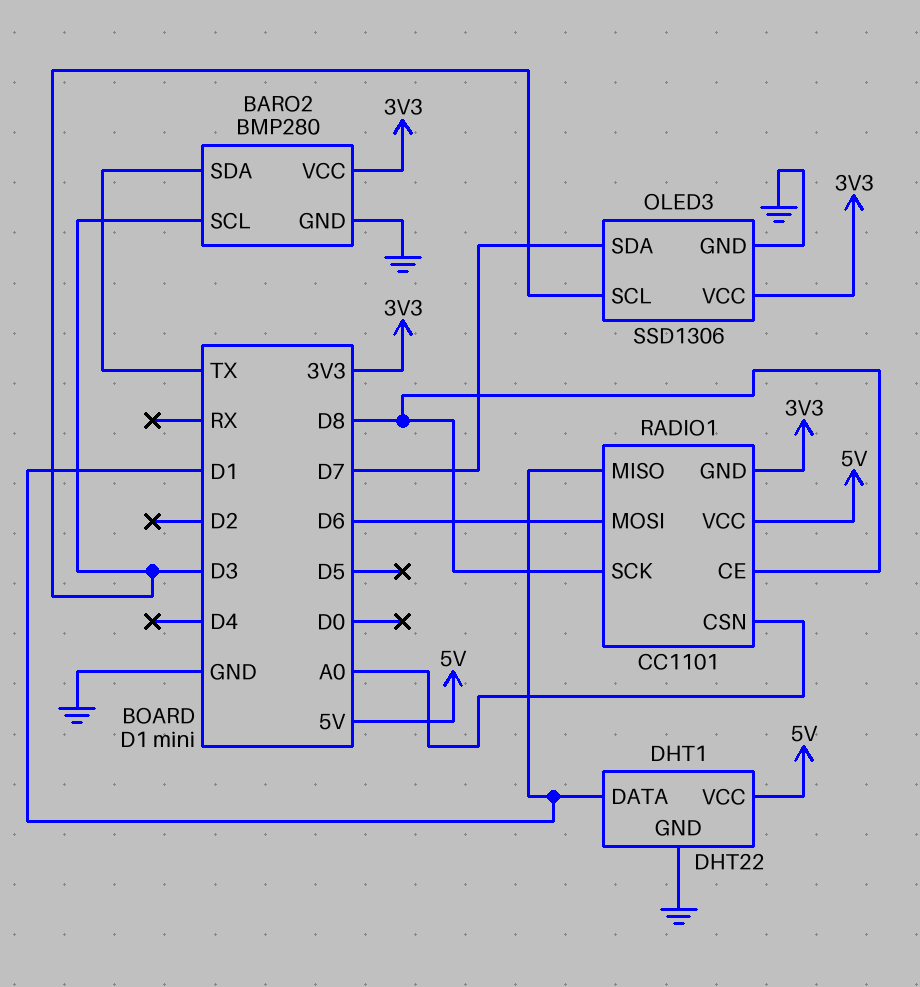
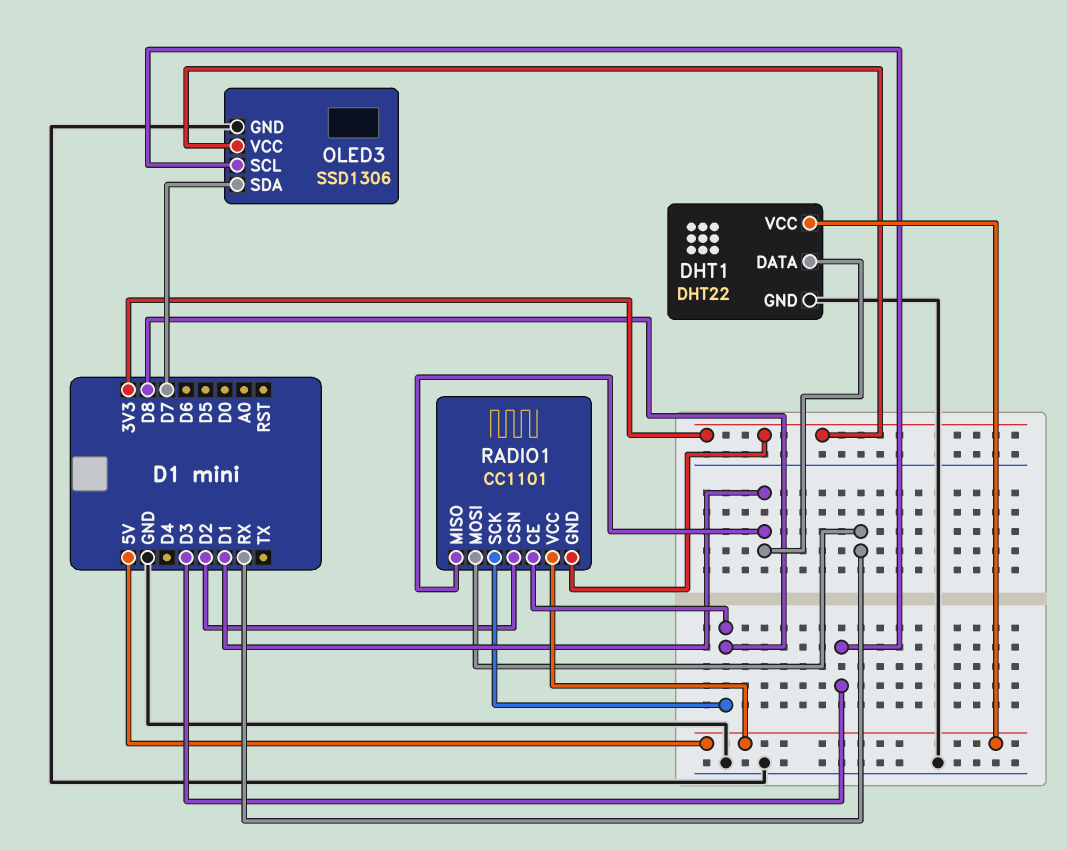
BARO2: BMP280 -> none
BARO2 pin GND: GND -> none
BARO2 pin SCL: D3 -> none
BARO2 pin SDA: TX -> none
BARO2 pin VCC: 3V3 -> none
RADIO1 pin CSN: A0 -> D2
RADIO1 pin MOSI: D6 -> RX

